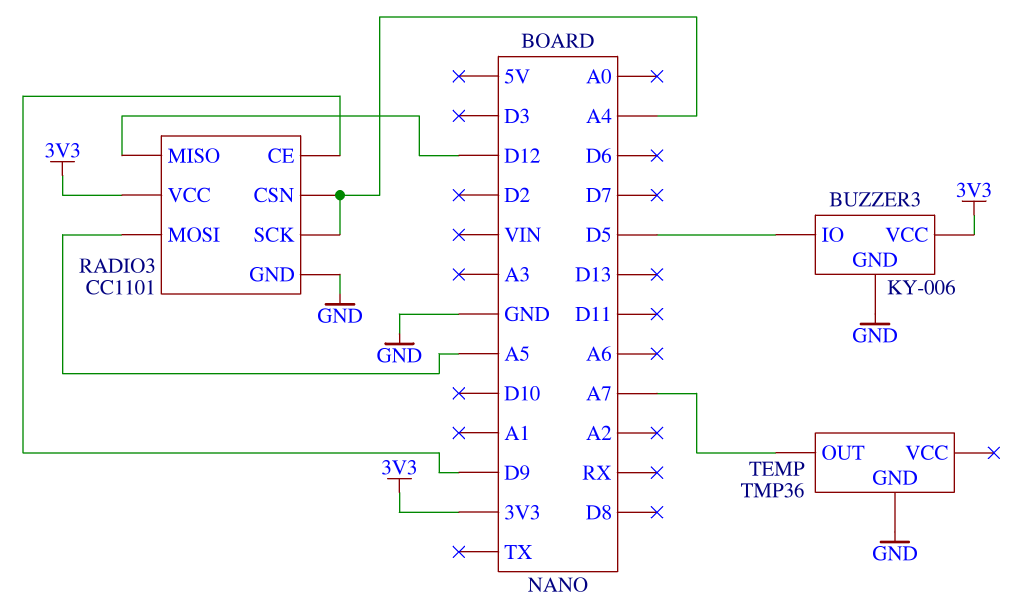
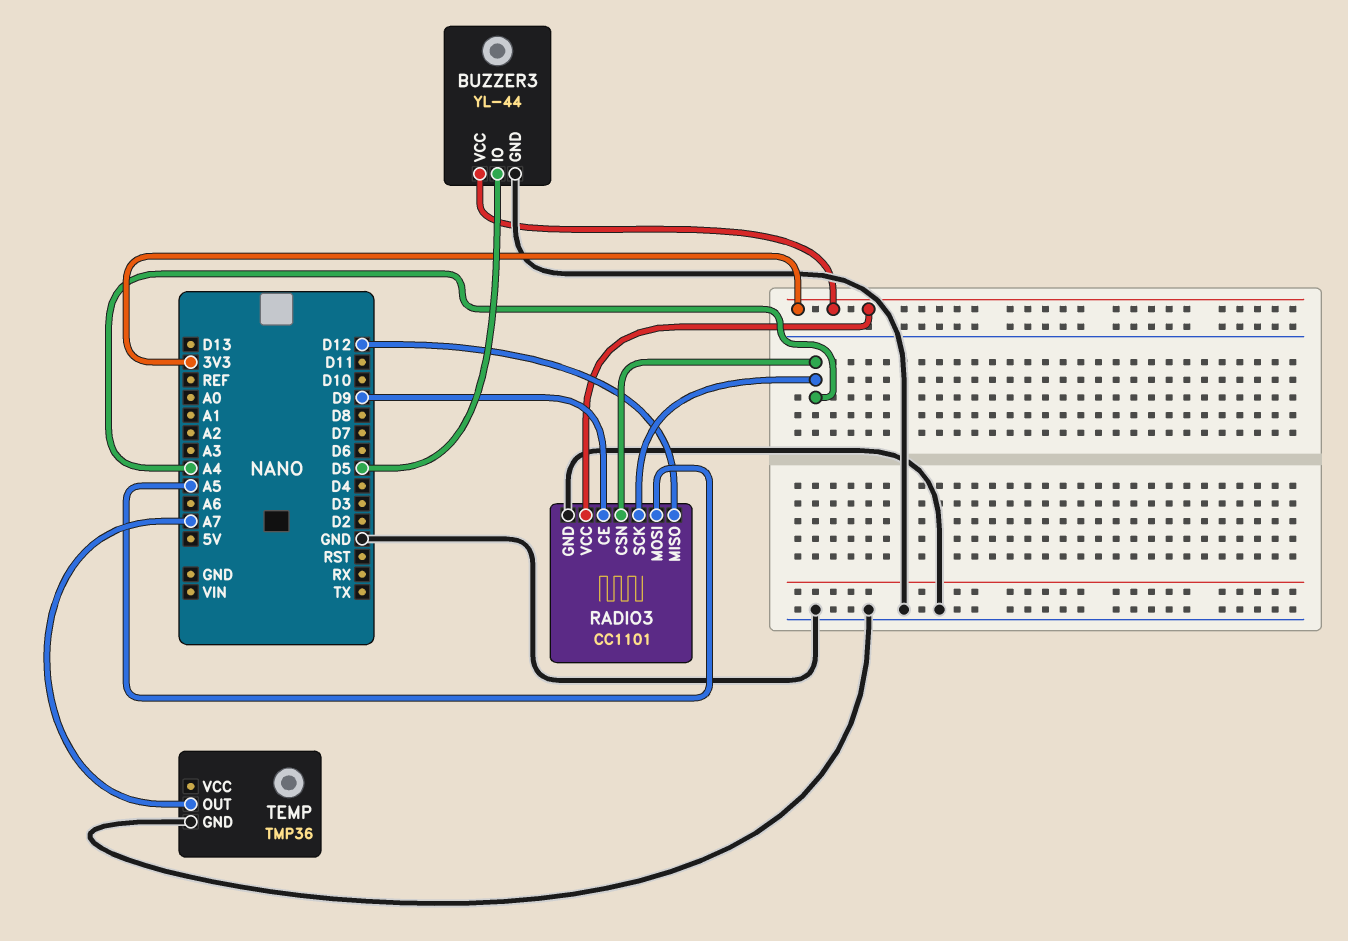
BUZZER3: KY-006 -> YL-44

